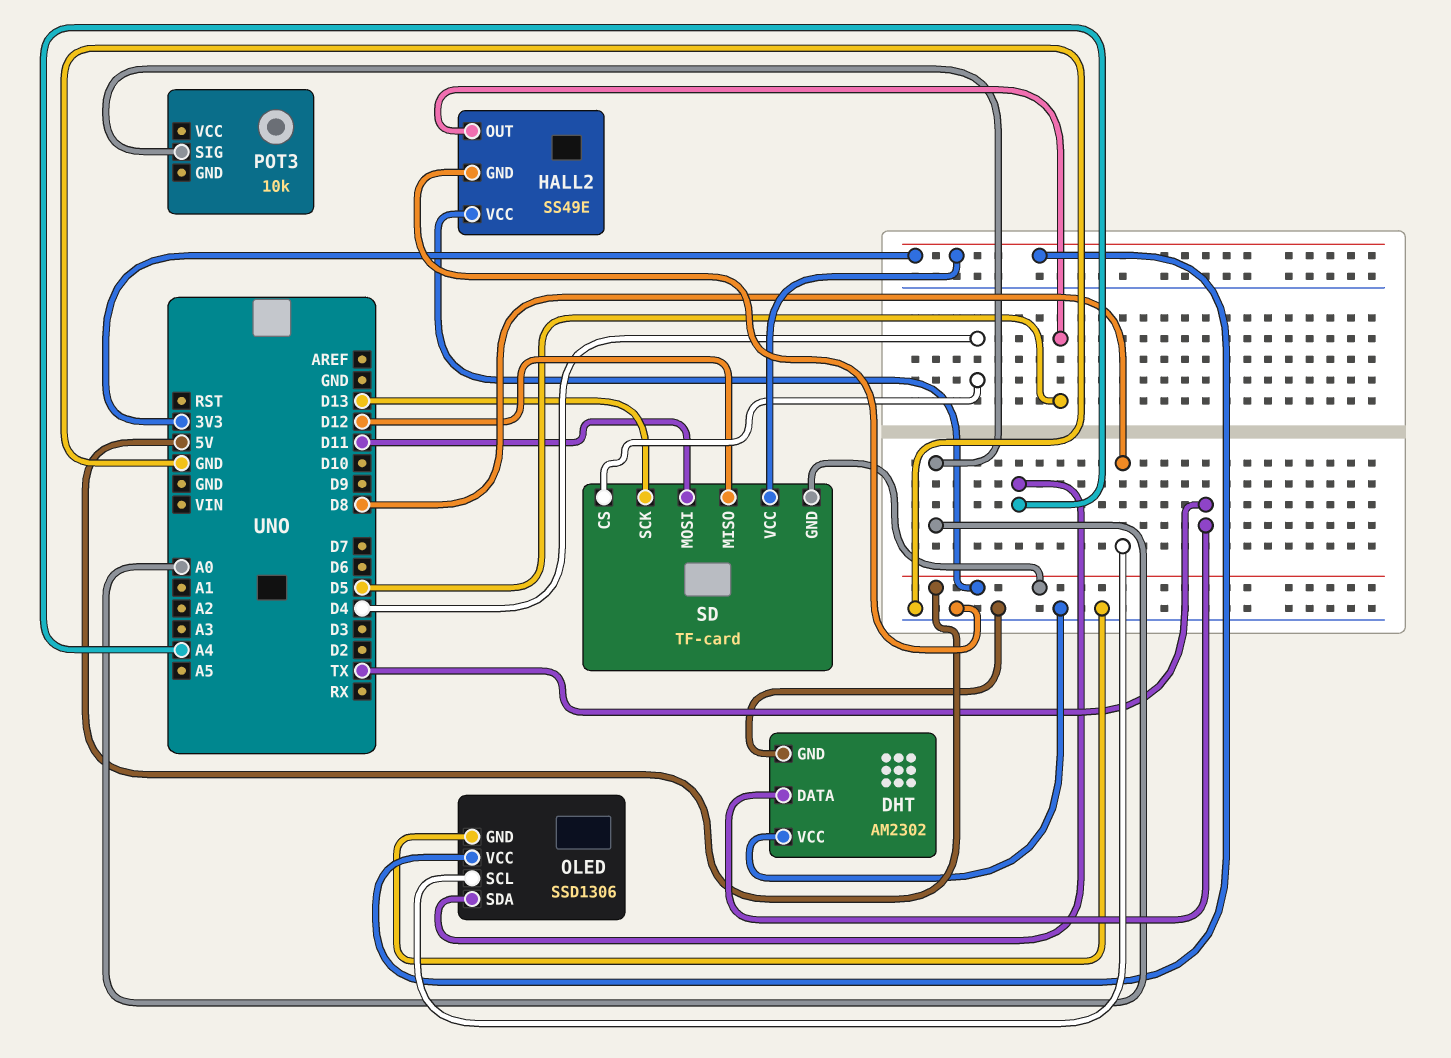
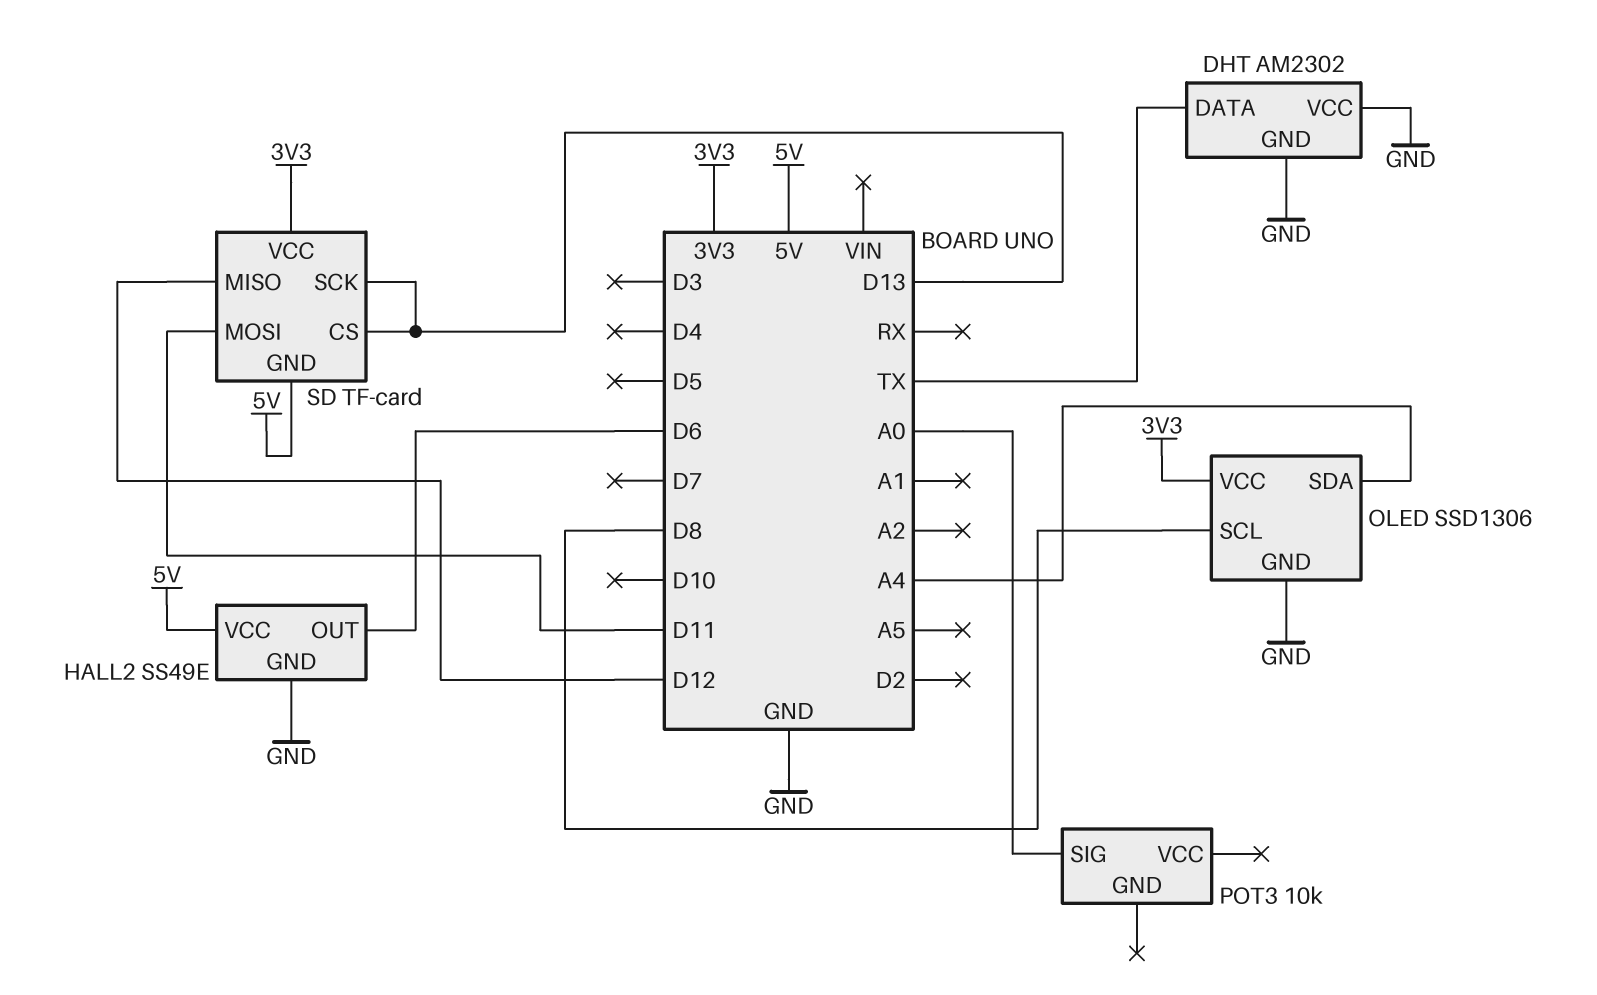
HALL2 pin OUT: D5 -> D6
SD pin CS: D4 -> D13

